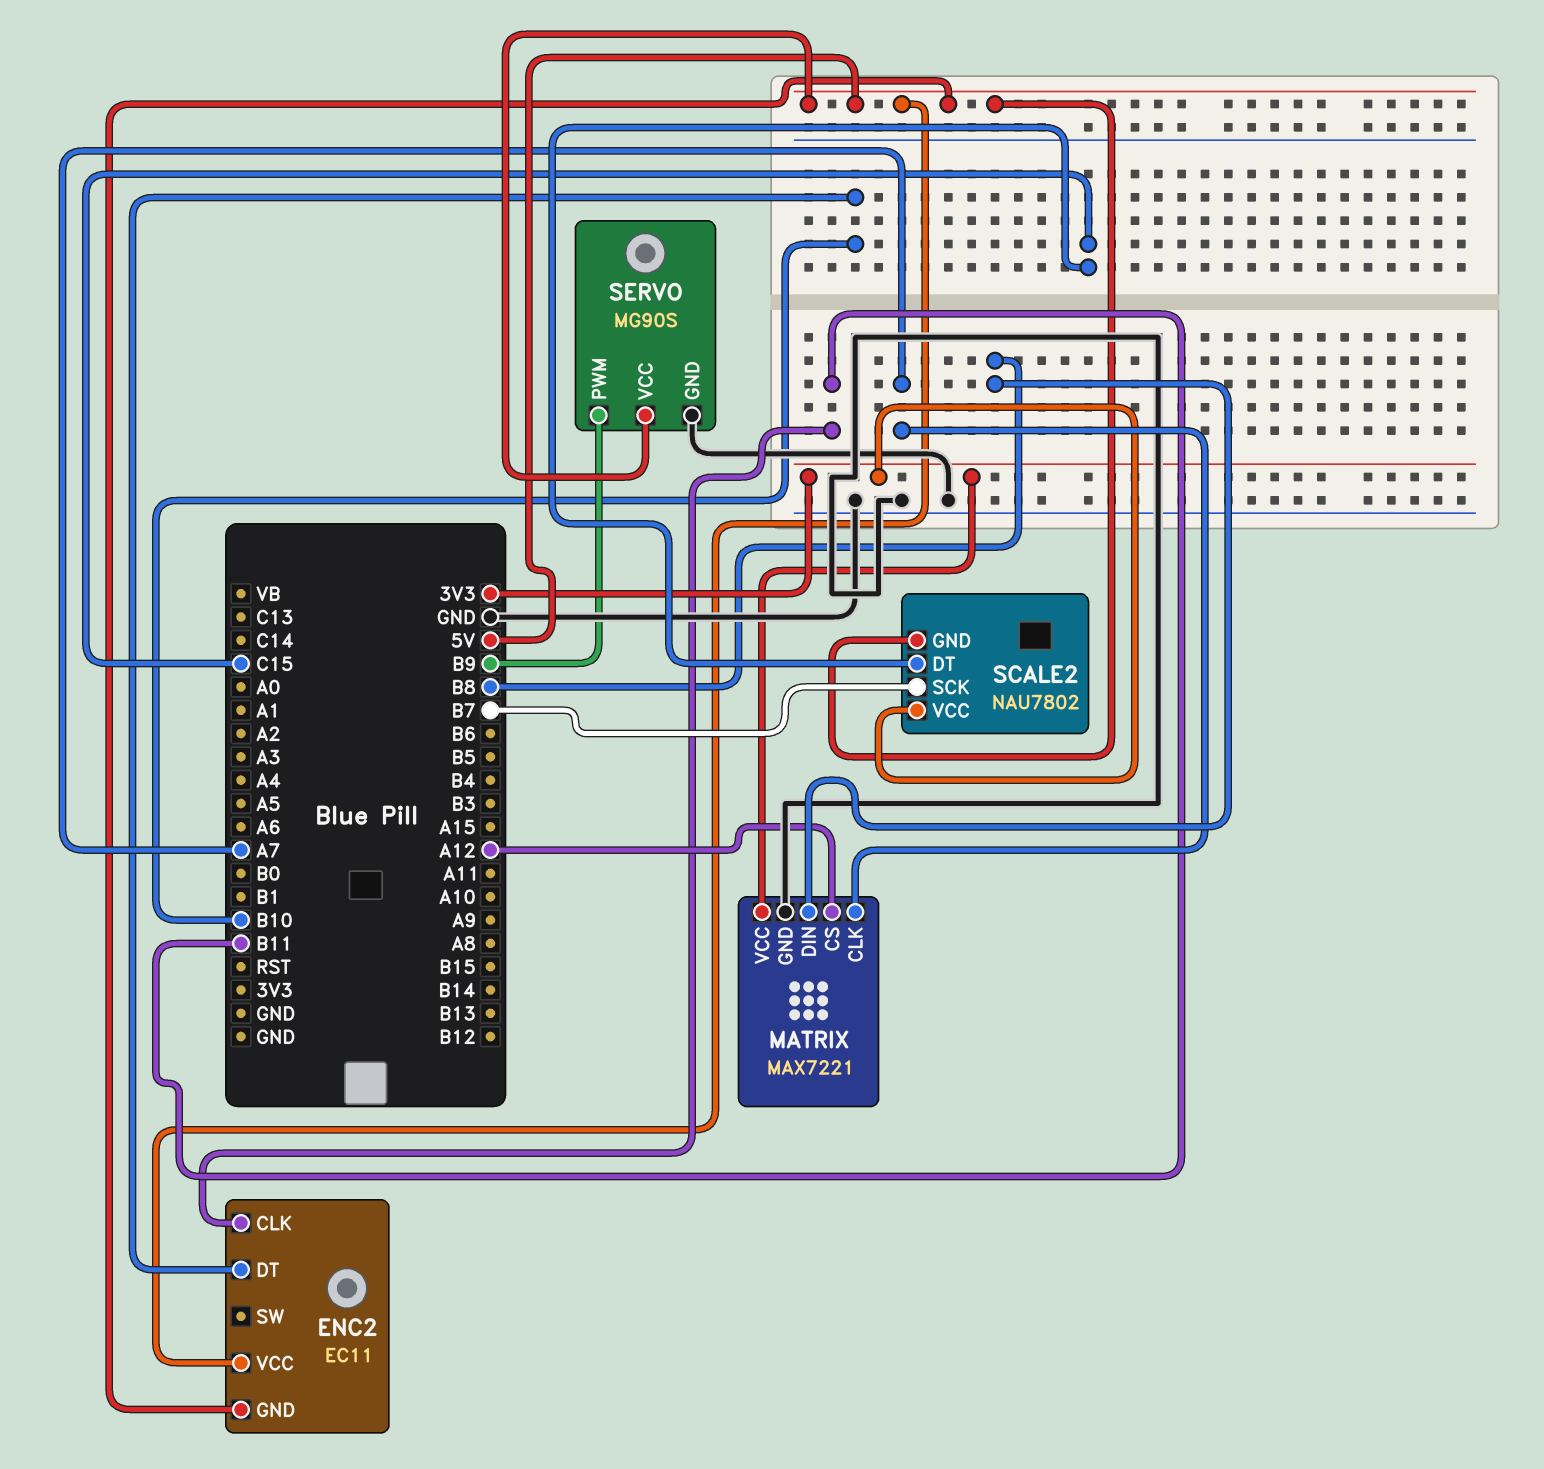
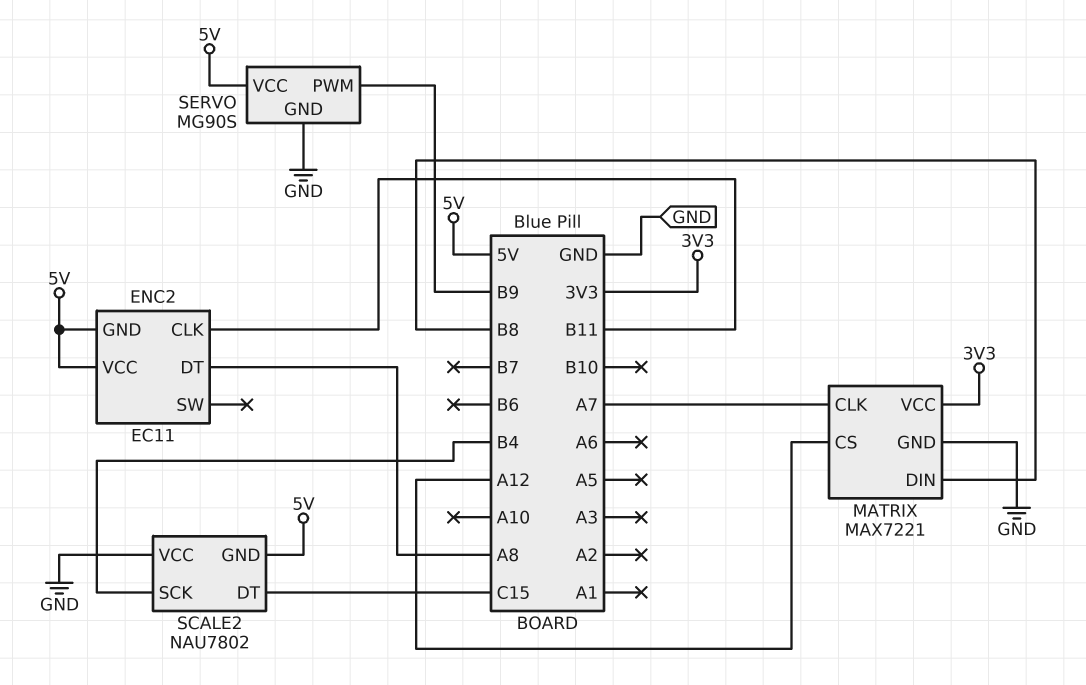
ENC2 pin DT: B10 -> A8
SCALE2 pin SCK: B7 -> B4
SCALE2 pin VCC: 3V3 -> GND

